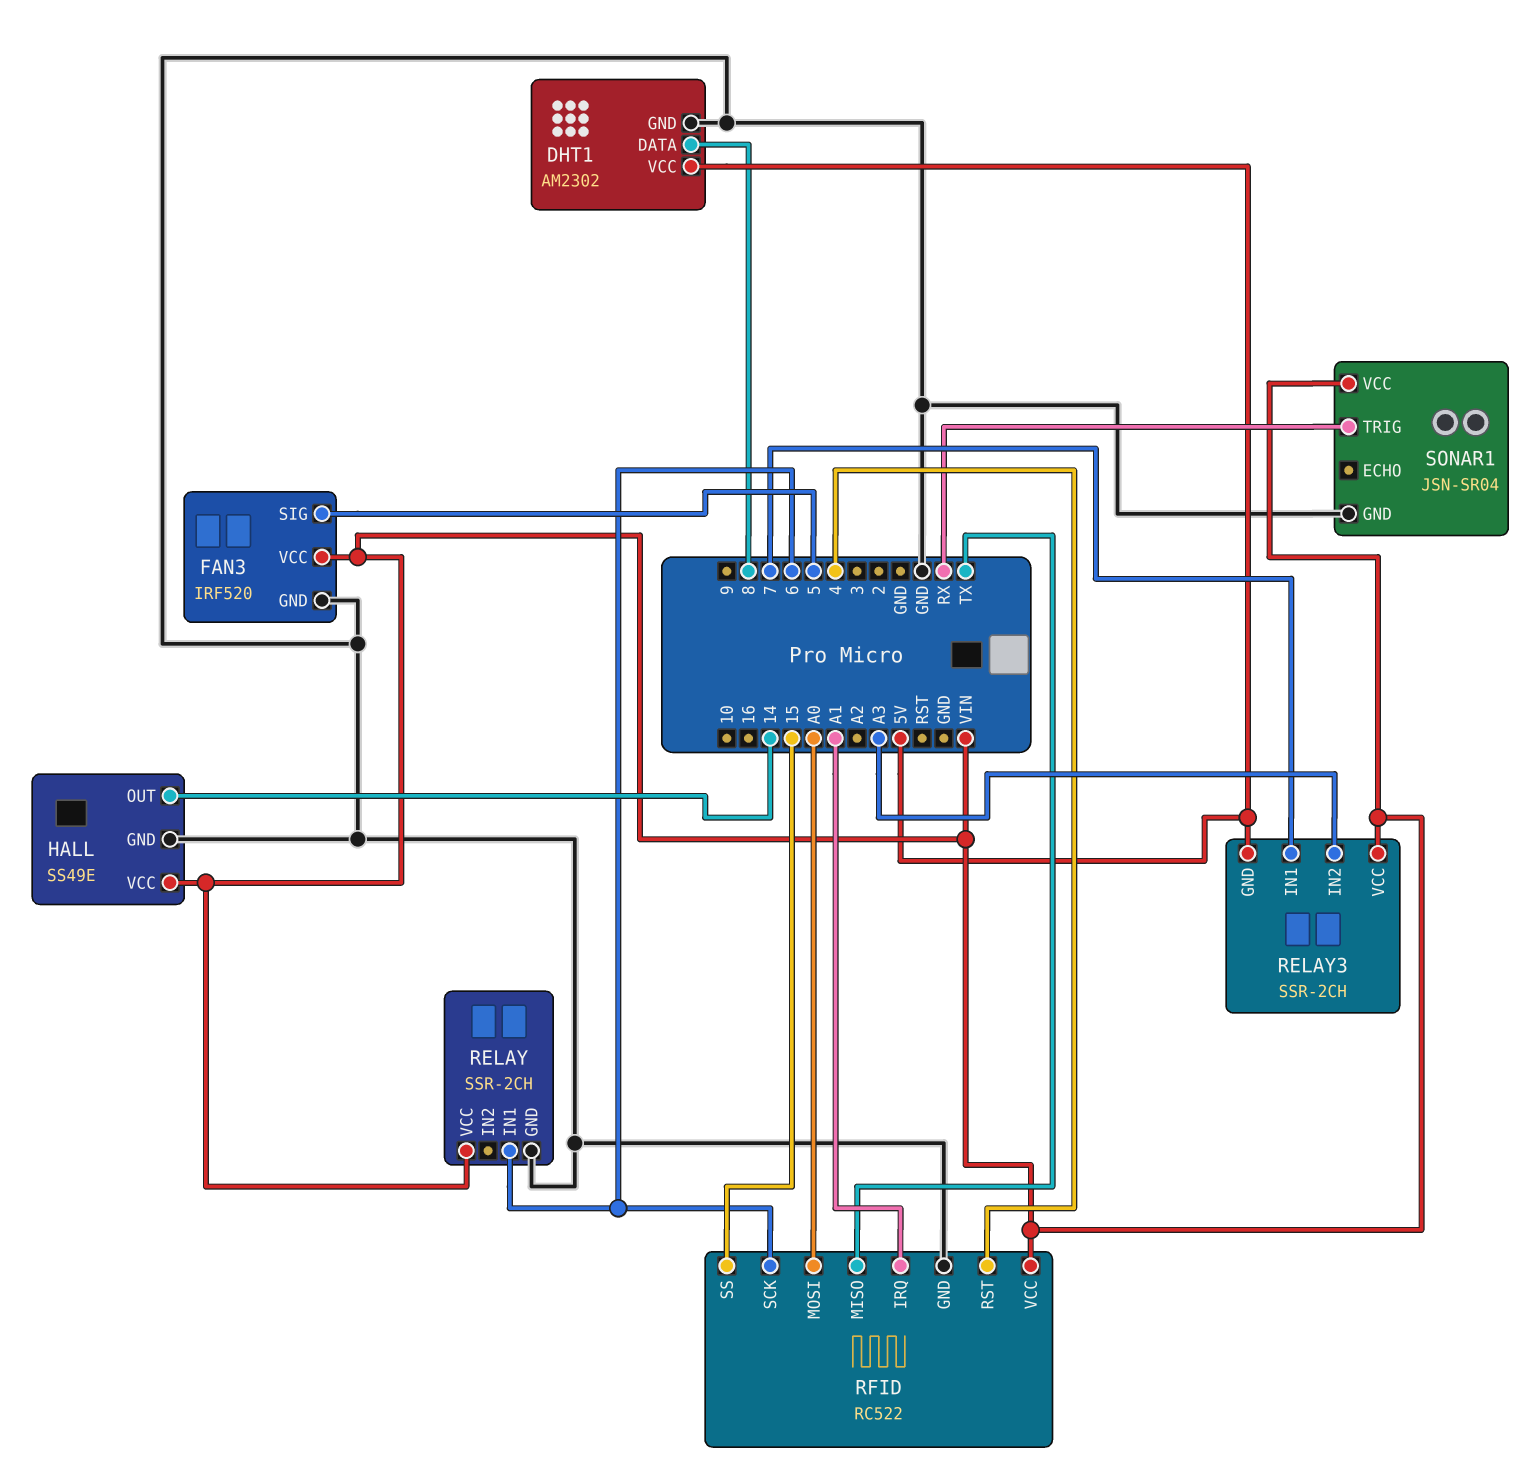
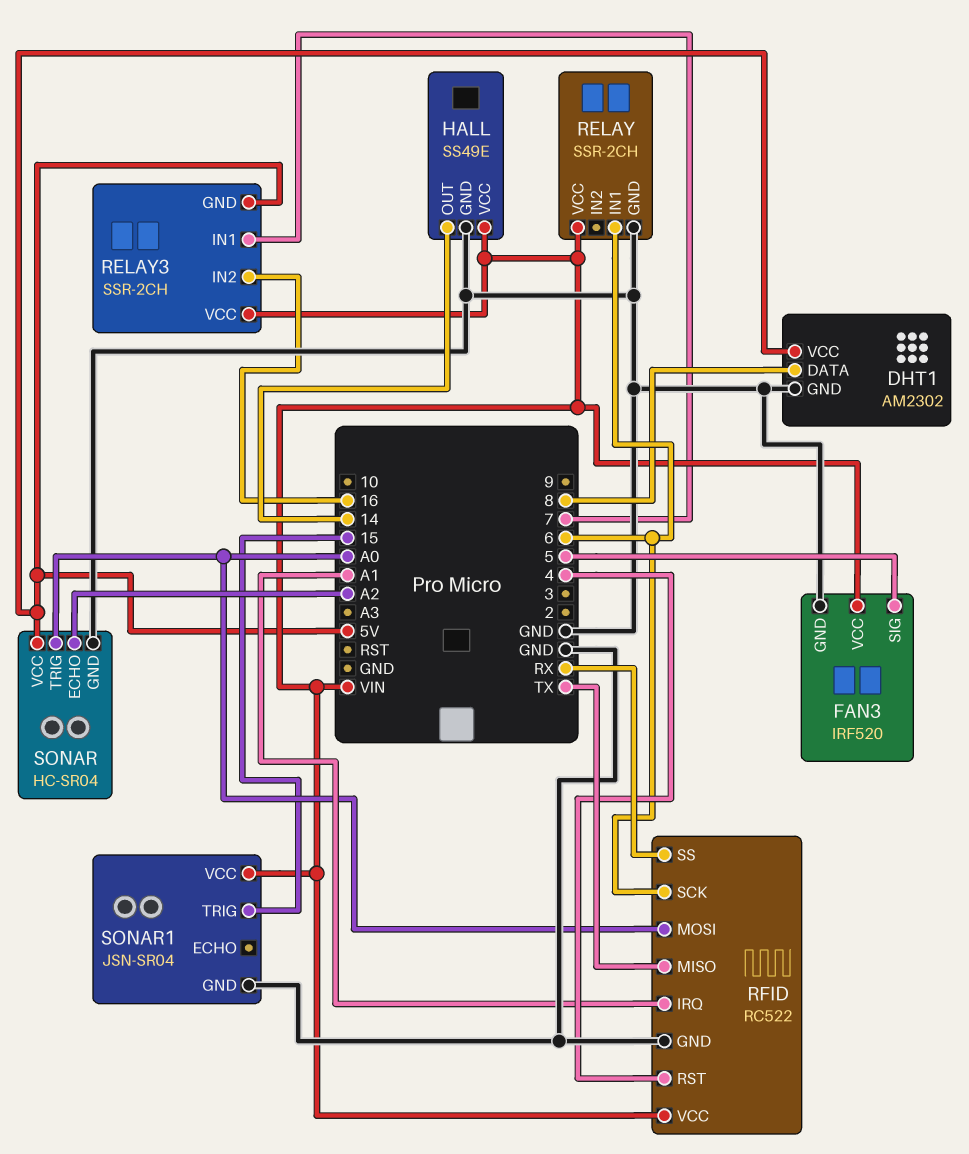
RELAY3 pin IN2: A3 -> 16
RFID pin SS: 15 -> RX
SONAR: none -> HC-SR04
SONAR pin ECHO: none -> A2
SONAR pin GND: none -> GND
SONAR pin TRIG: none -> A0
SONAR pin VCC: none -> 5V
SONAR1 pin TRIG: RX -> 15

